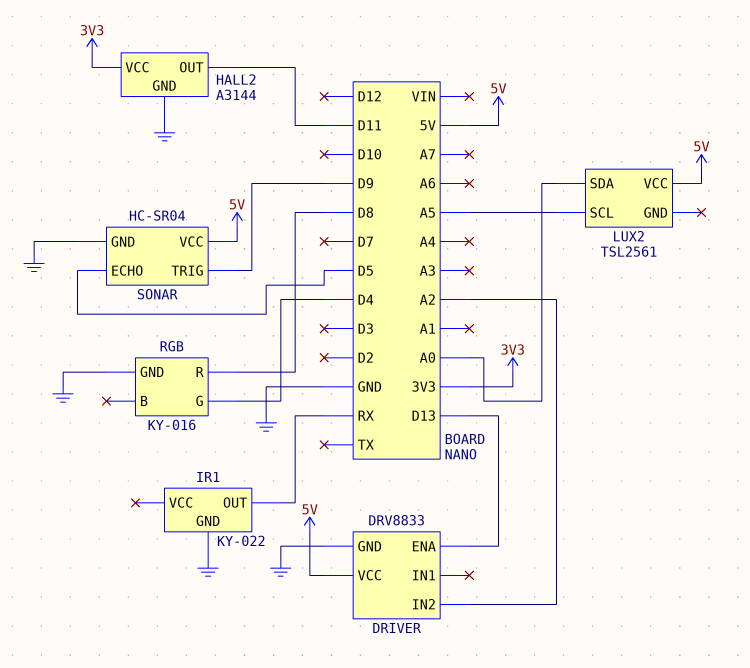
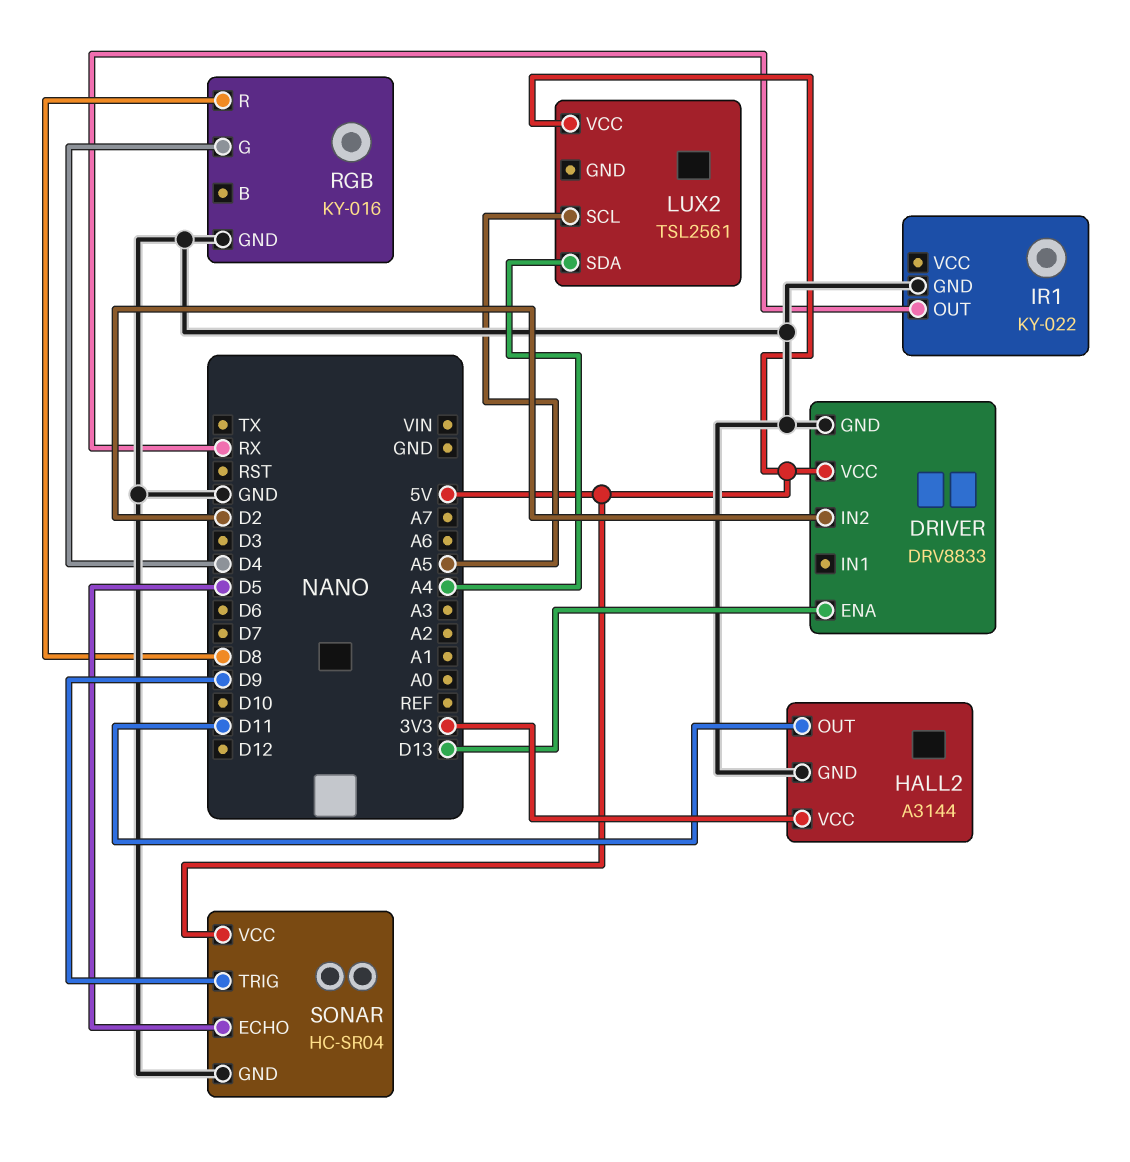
DRIVER pin IN2: A2 -> D2
LUX2 pin SDA: A0 -> A4

